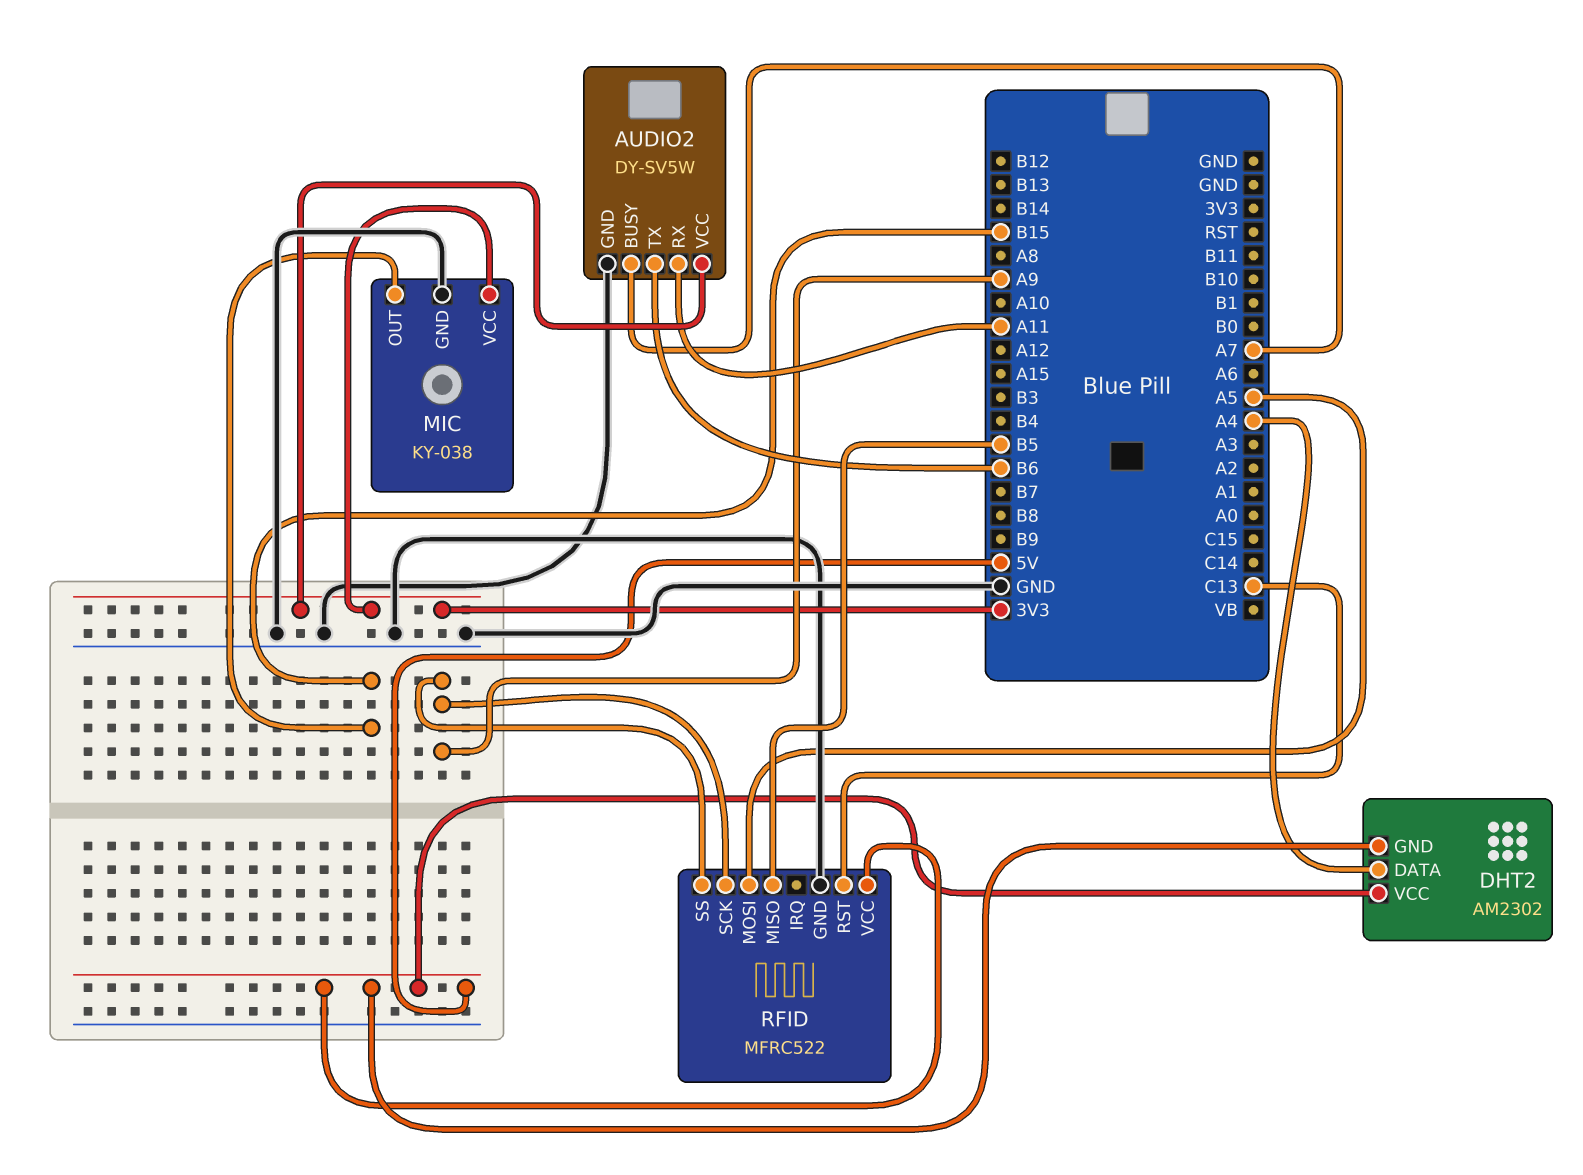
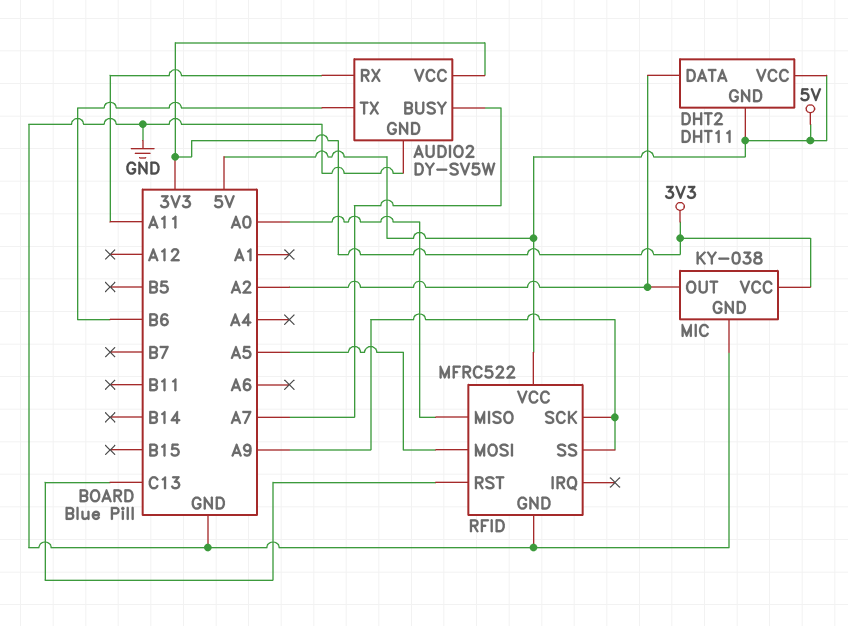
DHT2: AM2302 -> DHT11
DHT2 pin DATA: A4 -> A2
MIC pin OUT: B15 -> A2
RFID pin MISO: B5 -> A0

